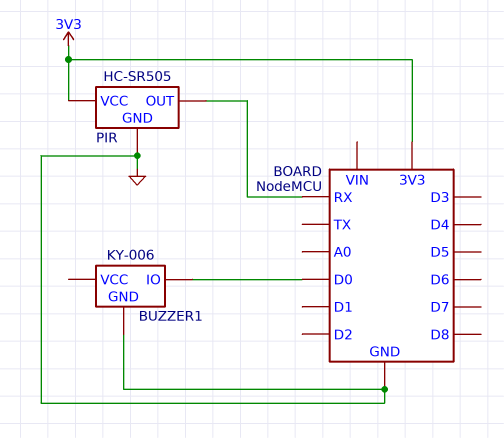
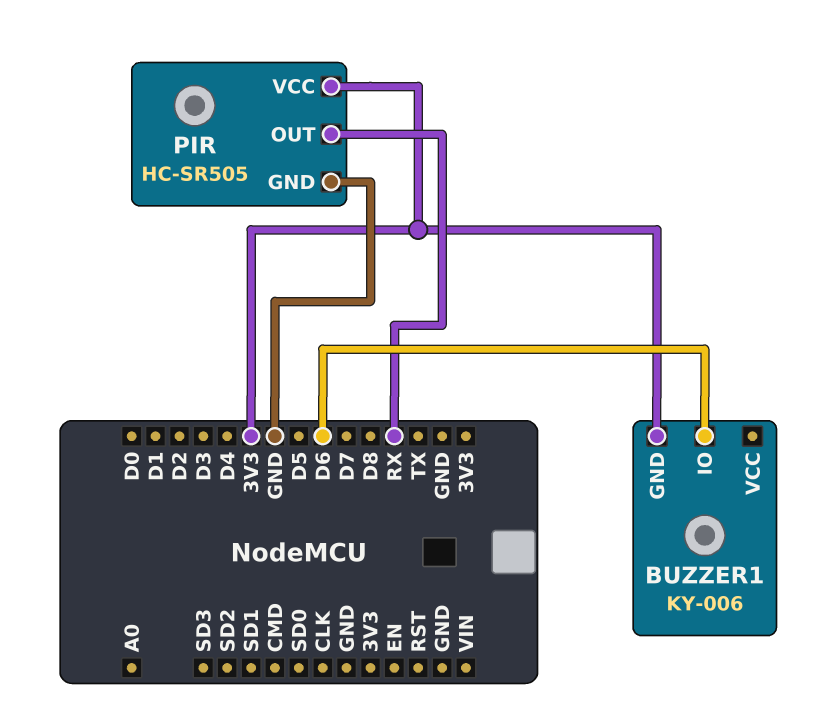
BUZZER1 pin GND: GND -> 3V3
BUZZER1 pin IO: D0 -> D6

